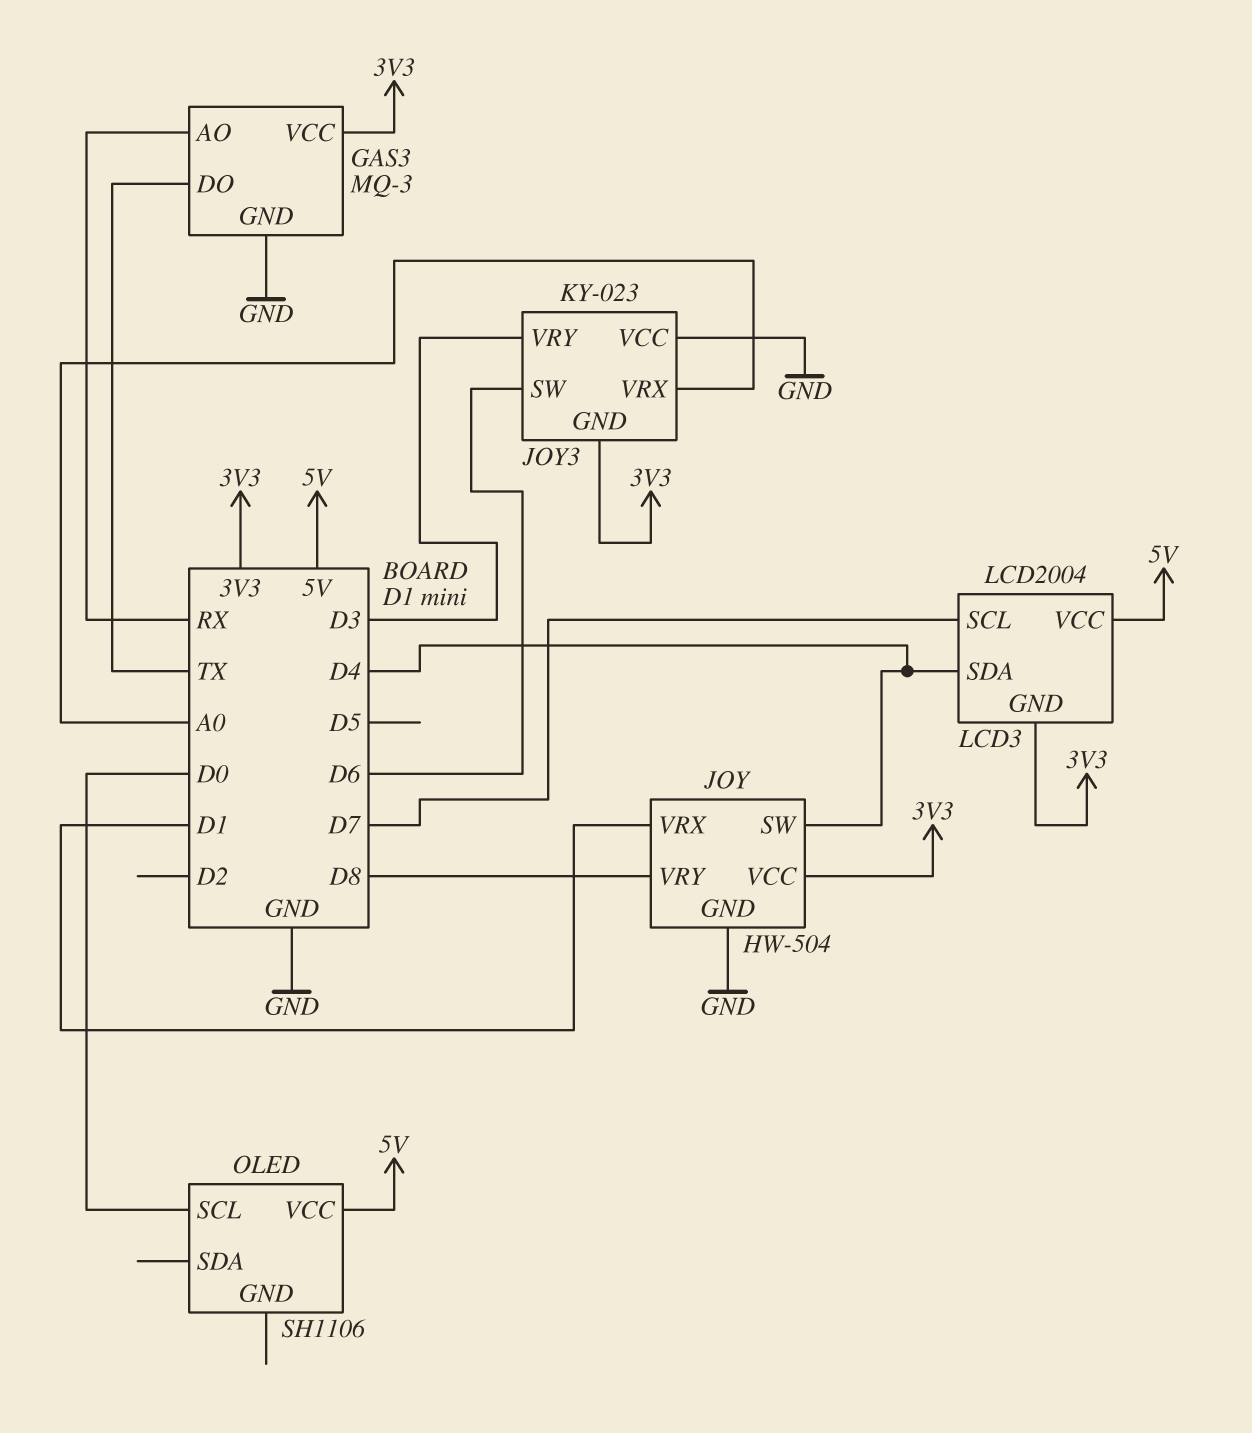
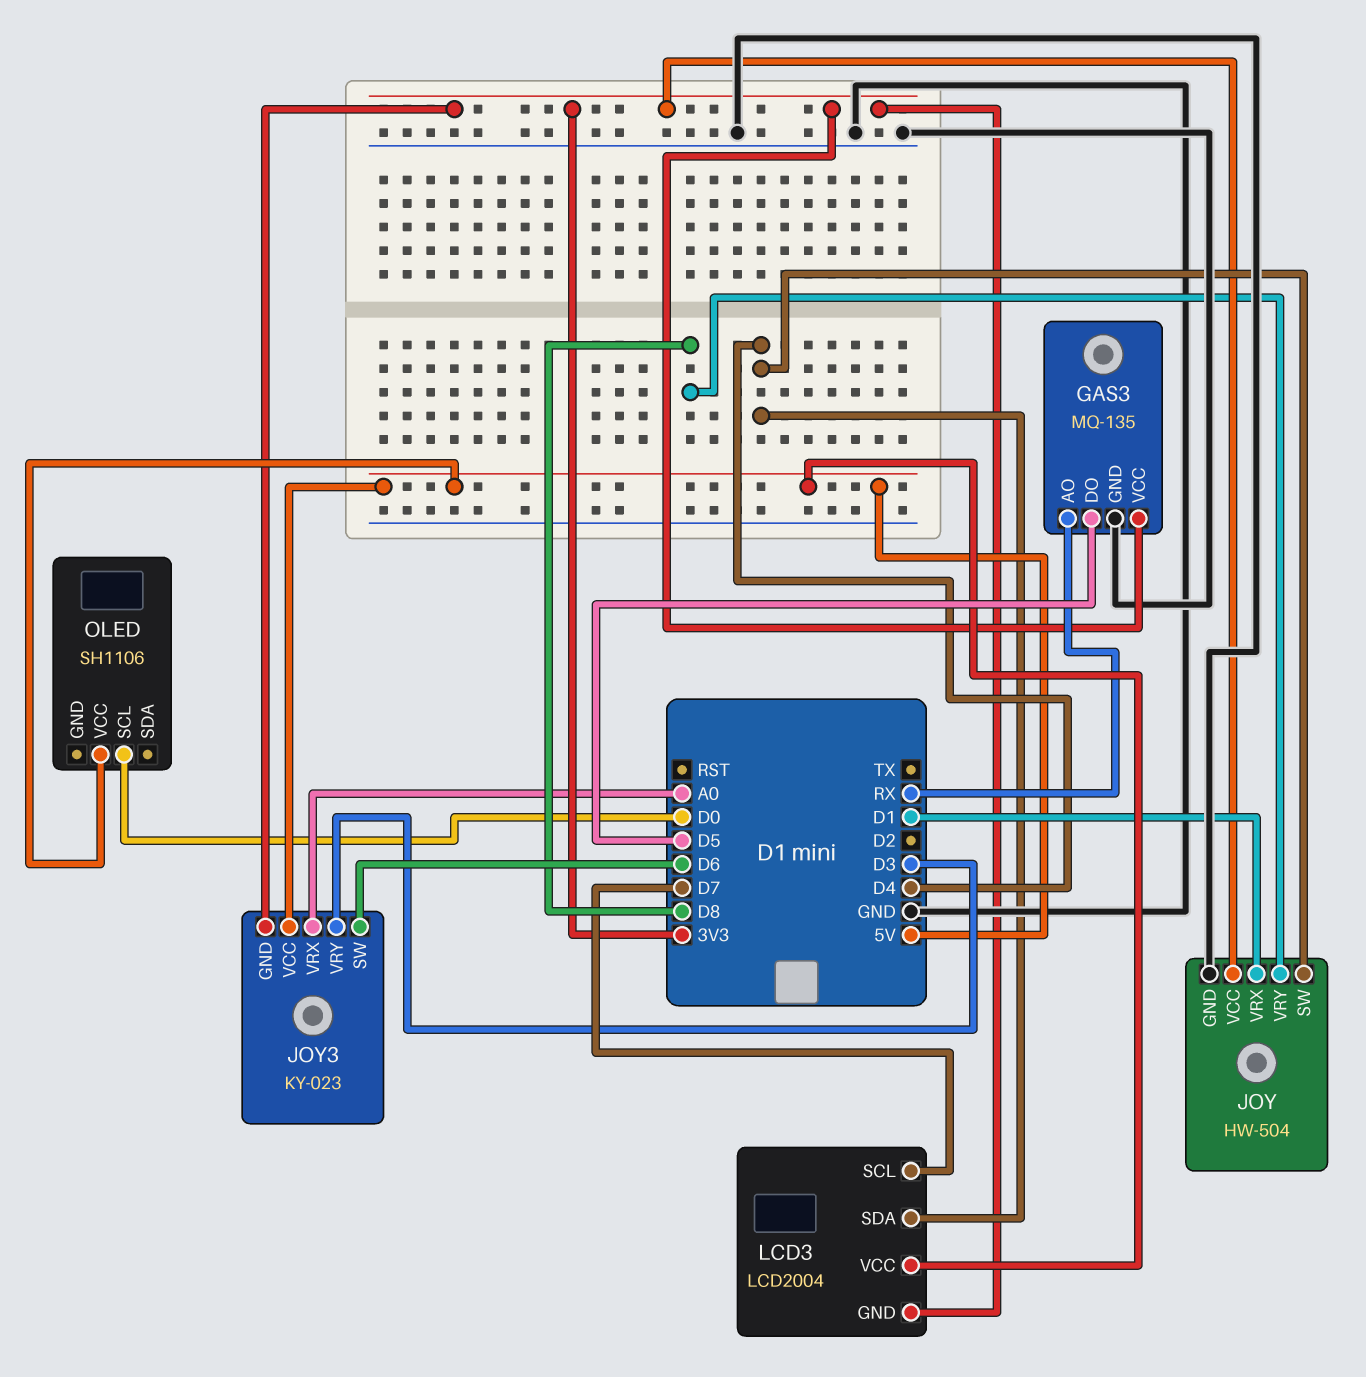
GAS3: MQ-3 -> MQ-135
GAS3 pin DO: TX -> D5
JOY3 pin VCC: GND -> 5V

